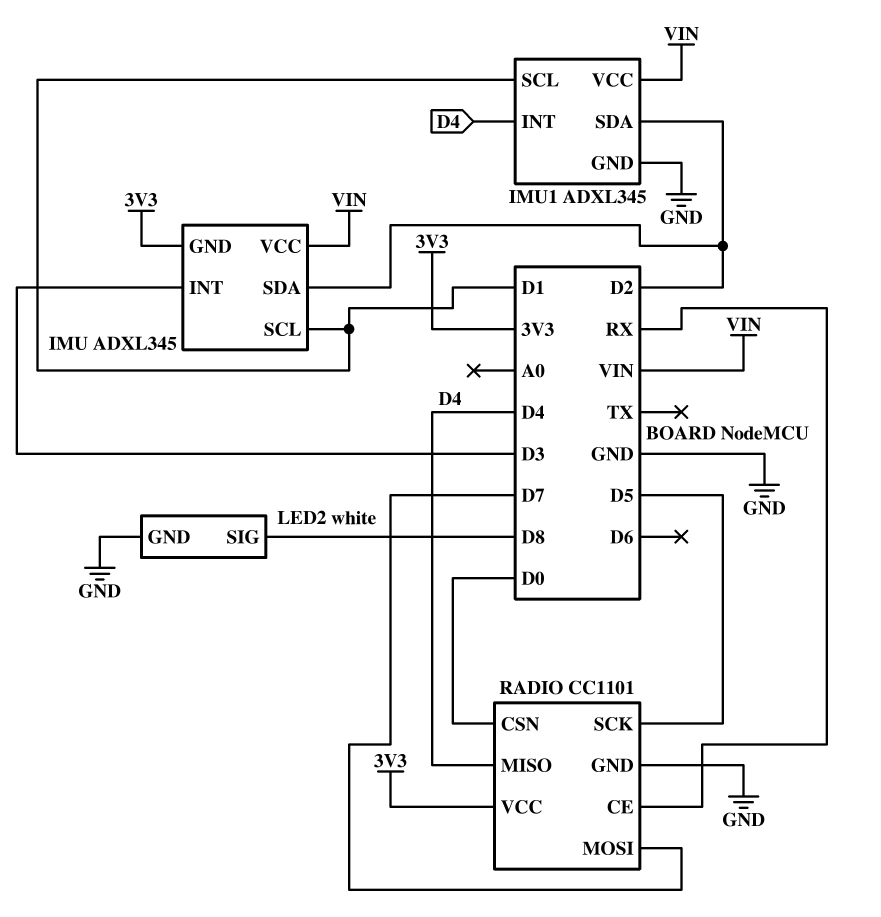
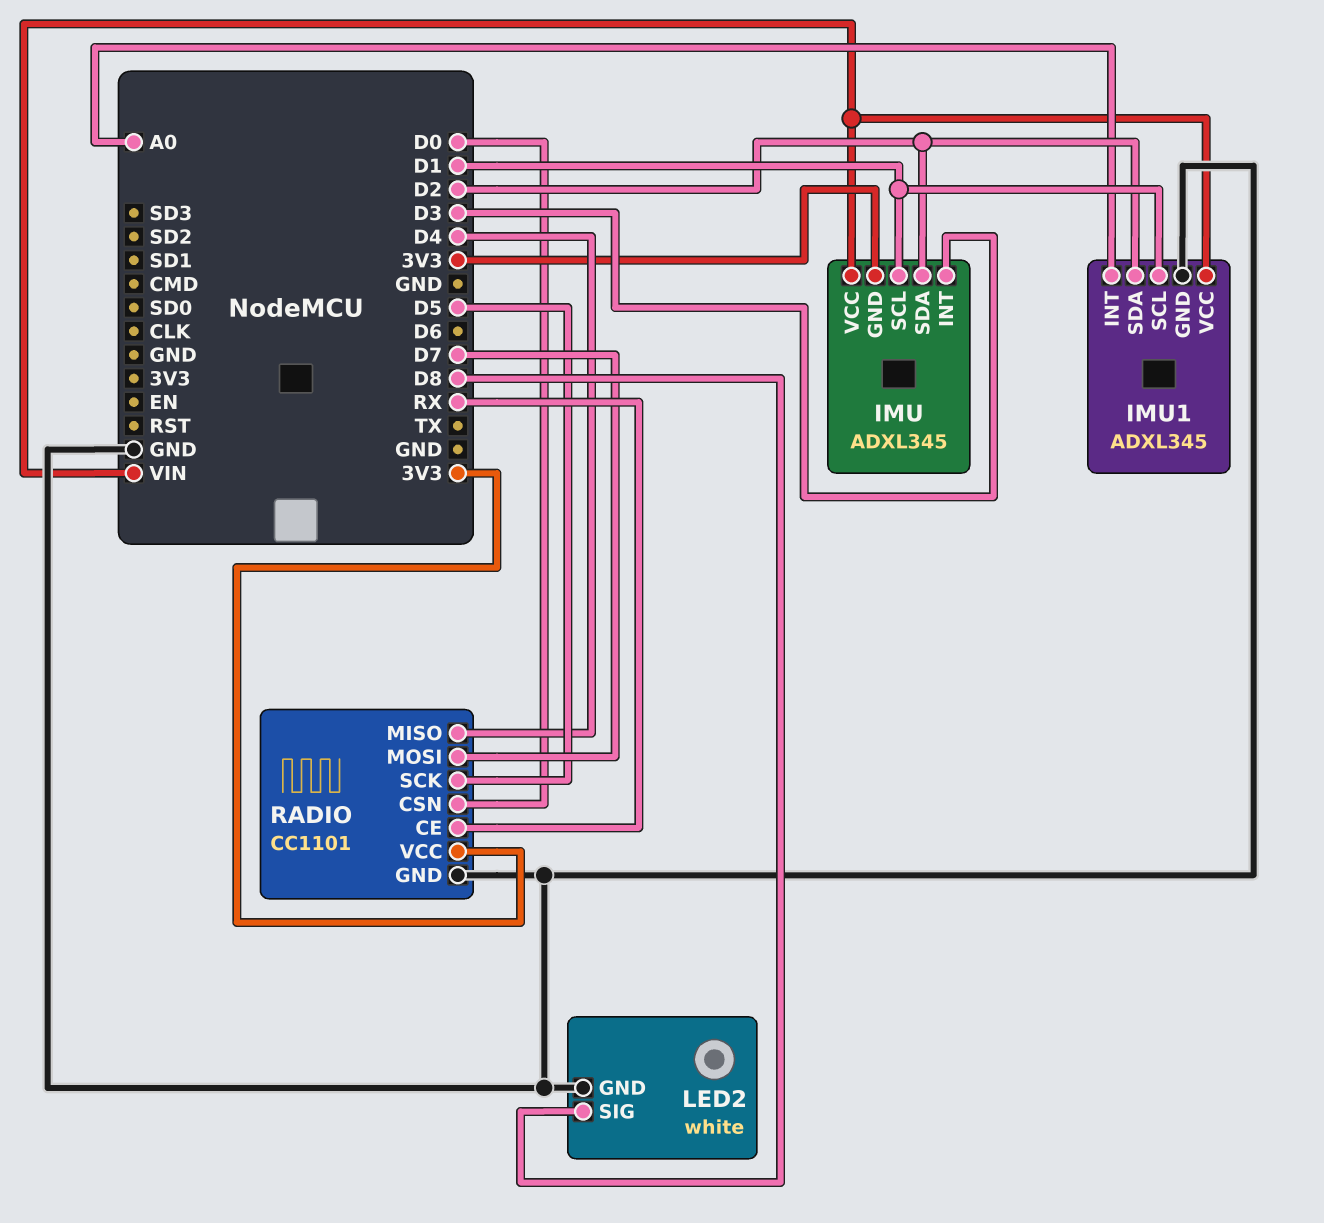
IMU1 pin INT: D4 -> A0

